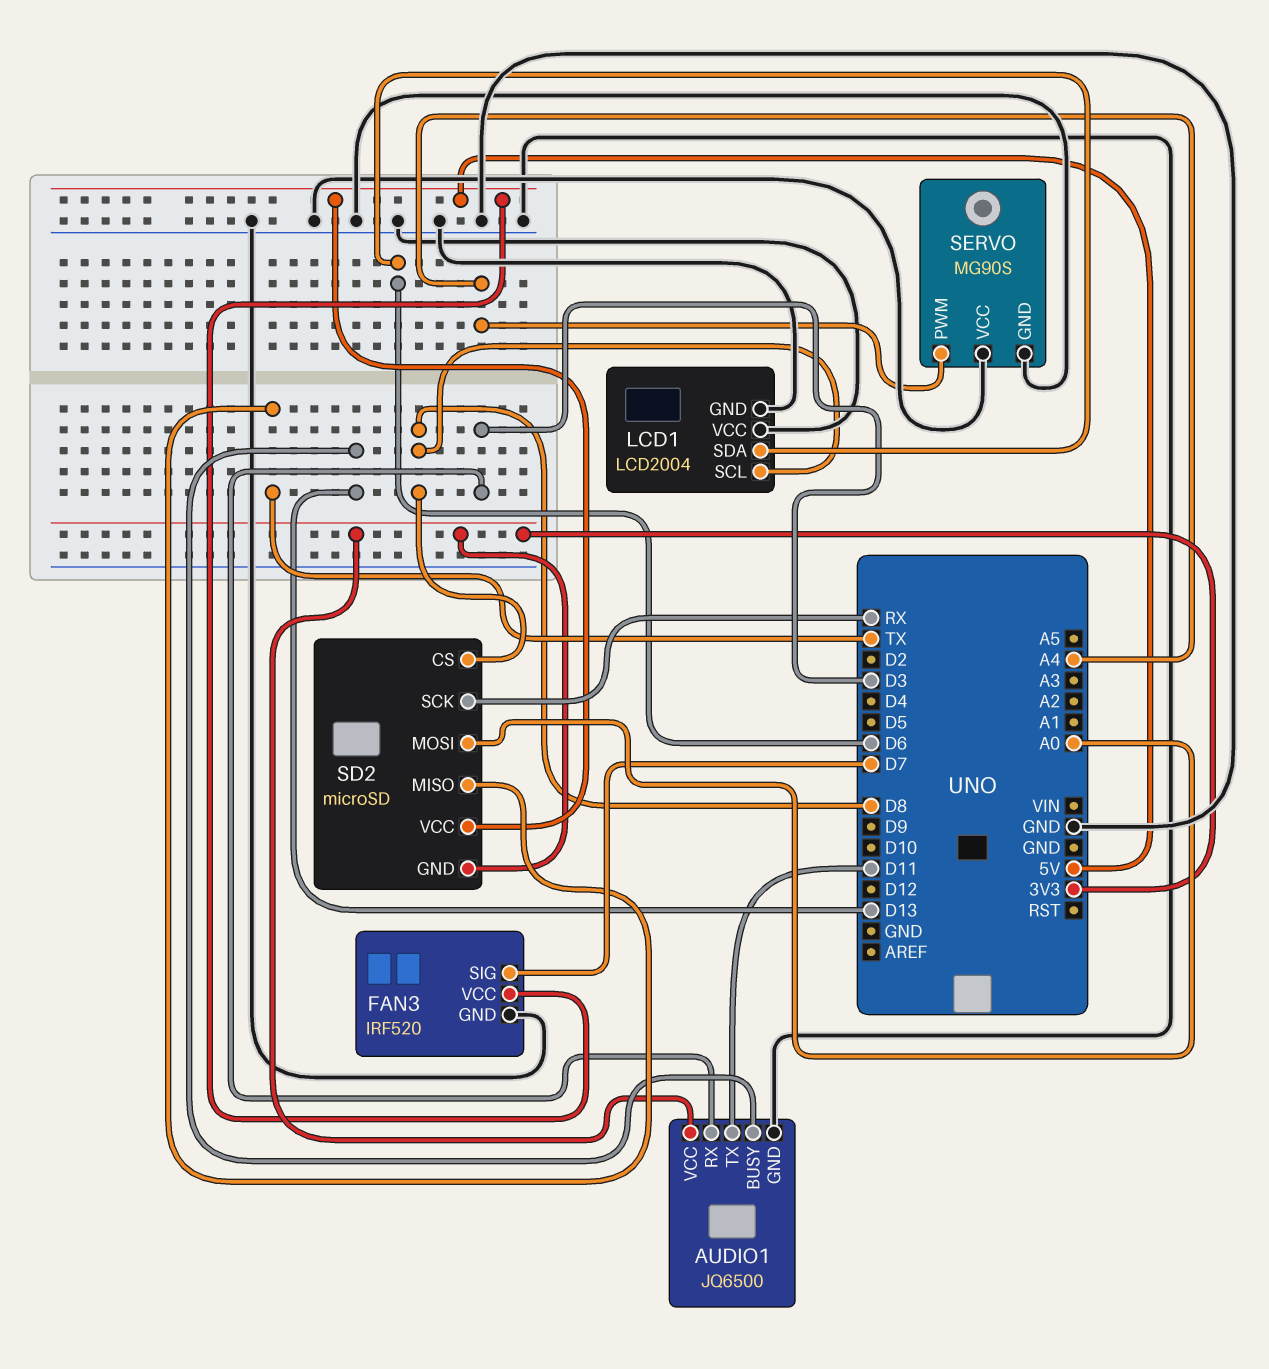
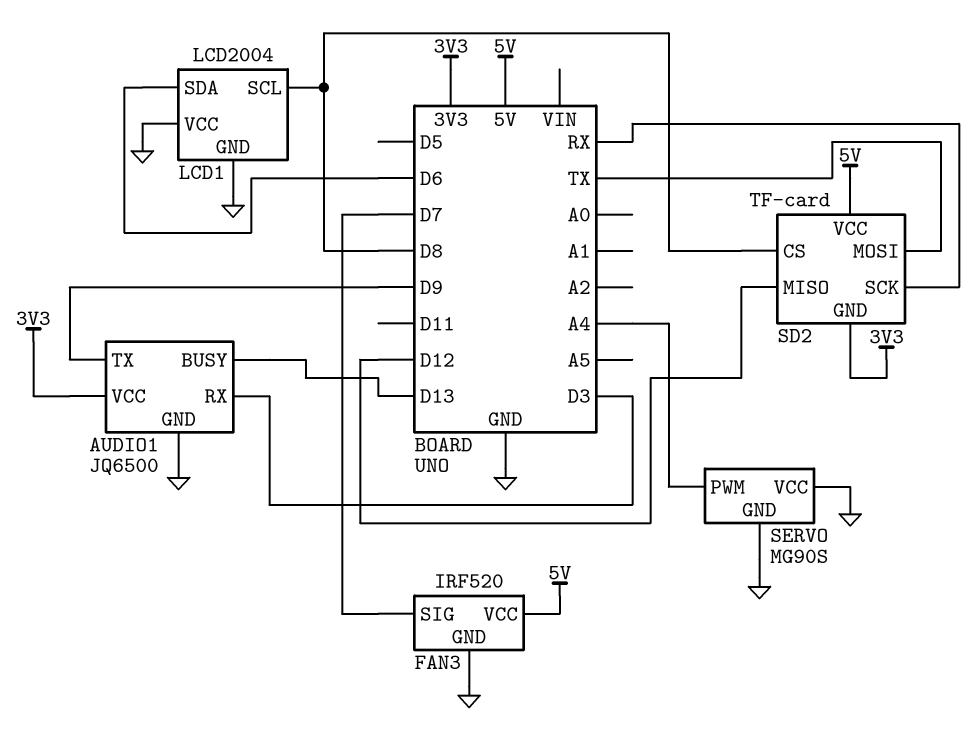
AUDIO1 pin TX: D11 -> D9
SD2: microSD -> TF-card
SD2 pin MISO: TX -> D12
SD2 pin MOSI: A0 -> TX

